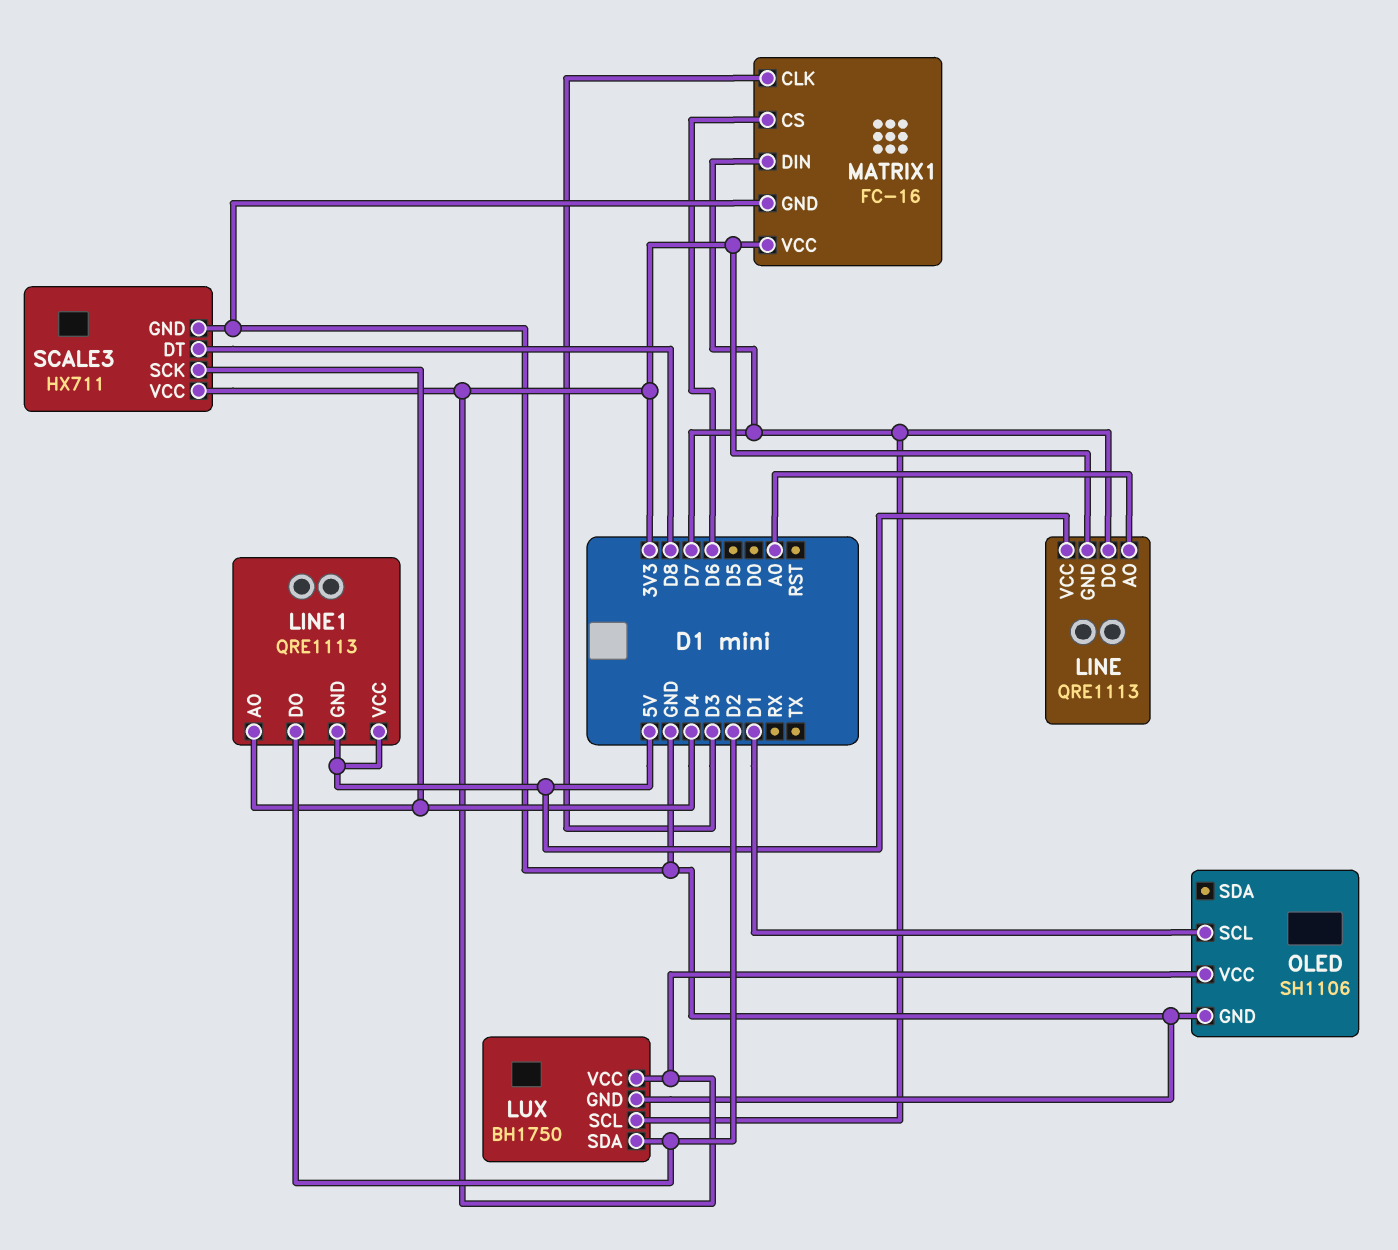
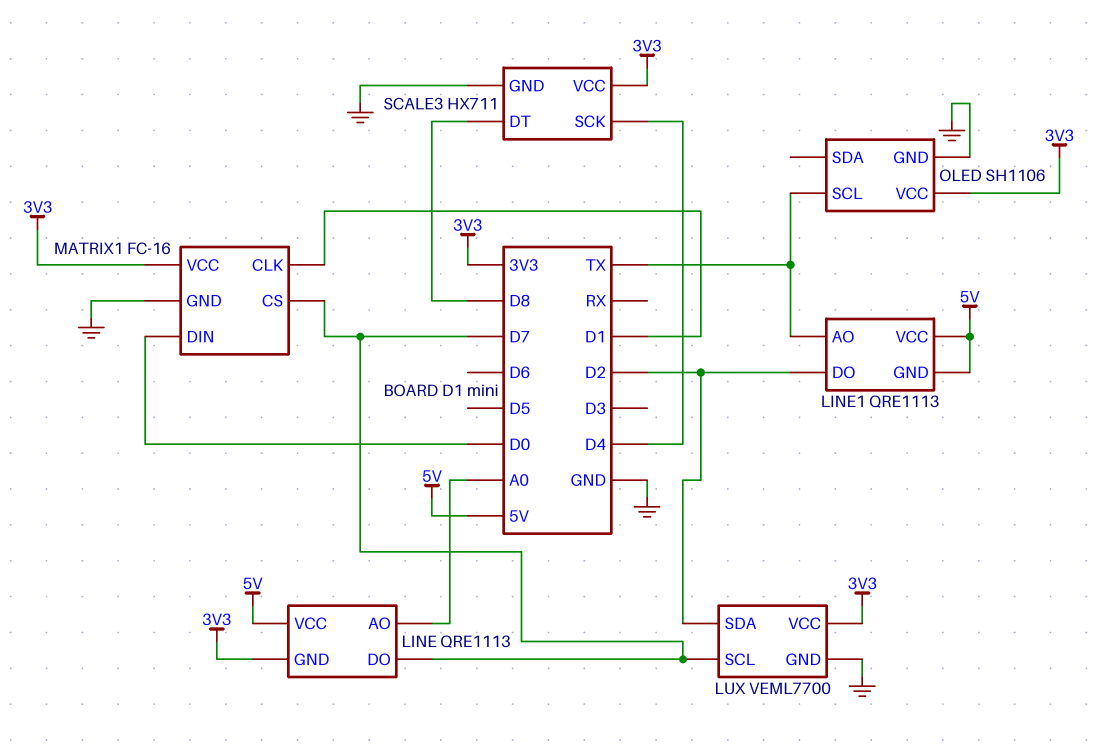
LINE1 pin AO: D4 -> TX
LUX: BH1750 -> VEML7700
MATRIX1 pin CLK: D3 -> D1
MATRIX1 pin CS: D6 -> D7
MATRIX1 pin DIN: D7 -> D0
OLED pin SCL: D1 -> TX

